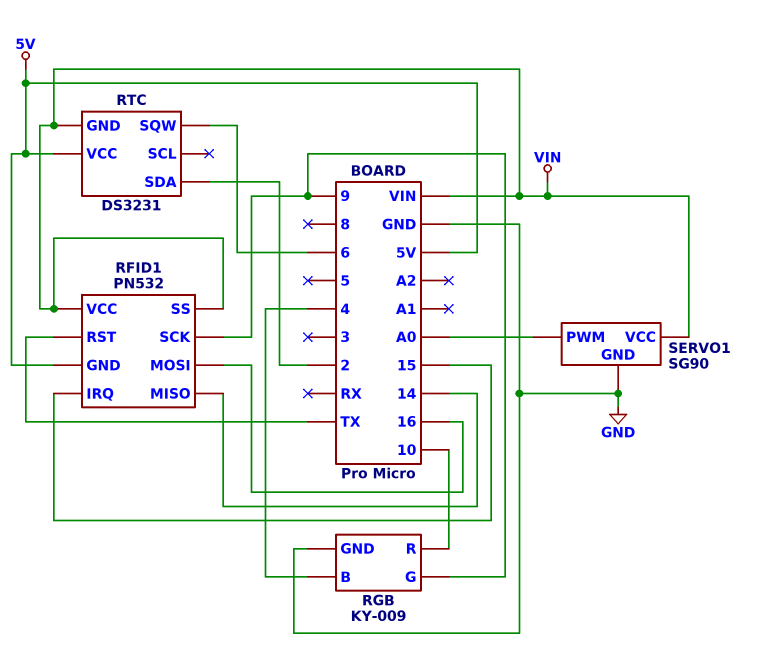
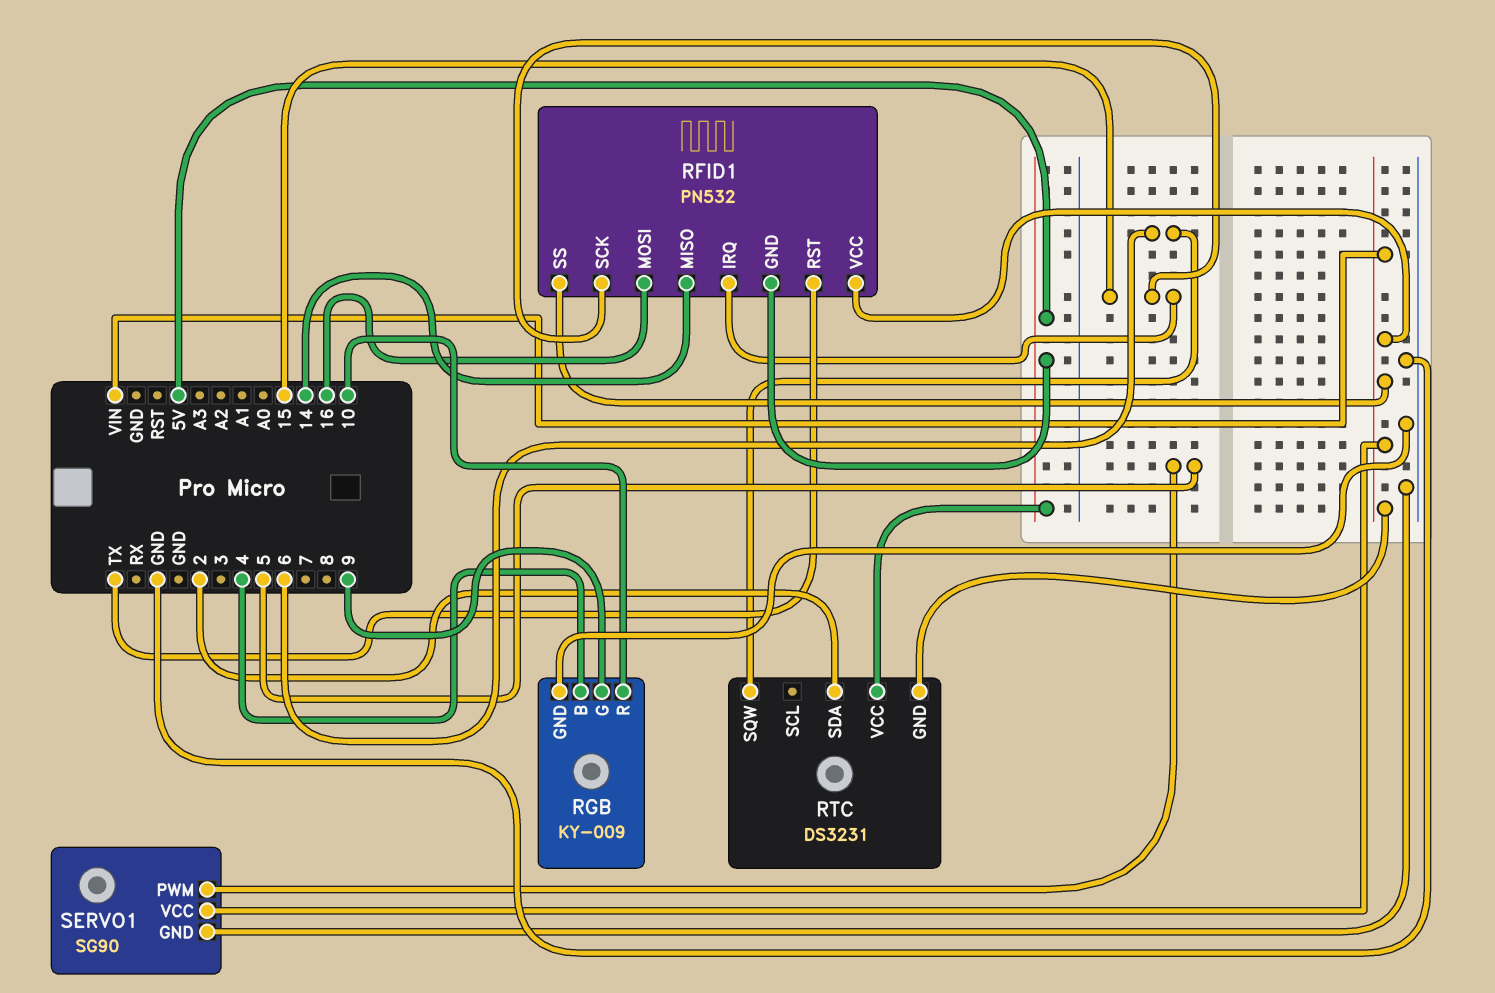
RFID1 pin SCK: 9 -> 15
SERVO1 pin PWM: A0 -> 5

